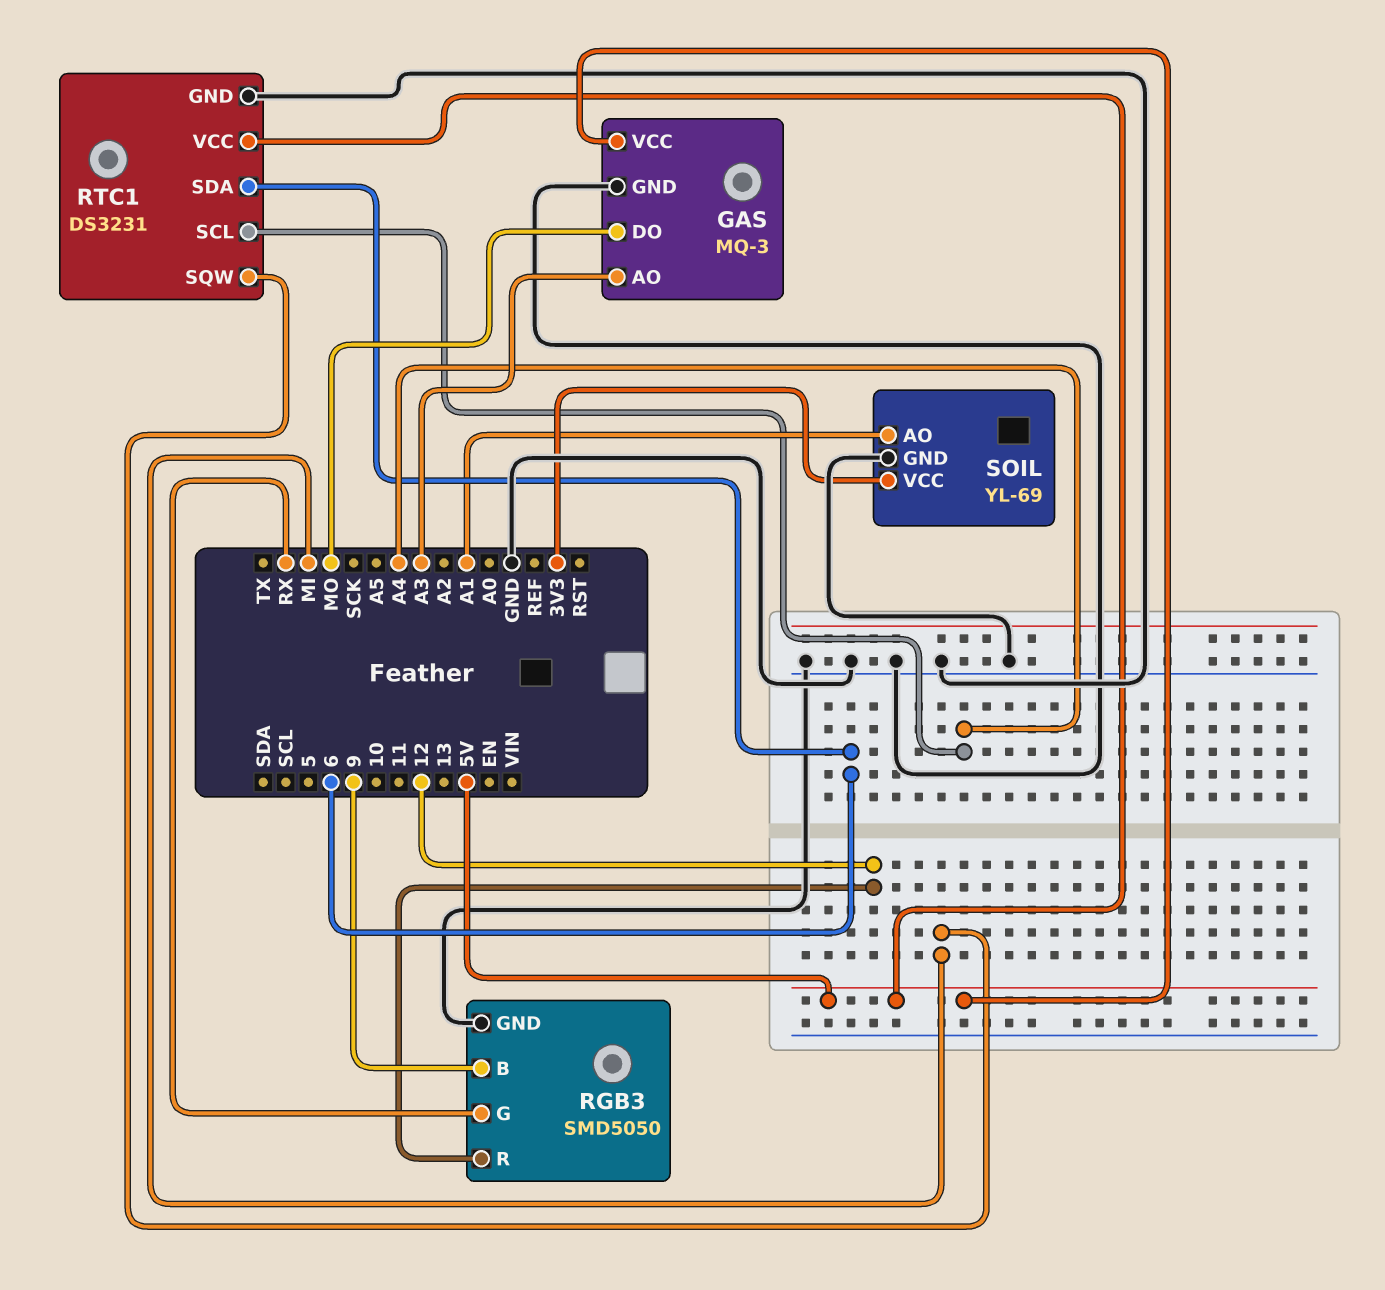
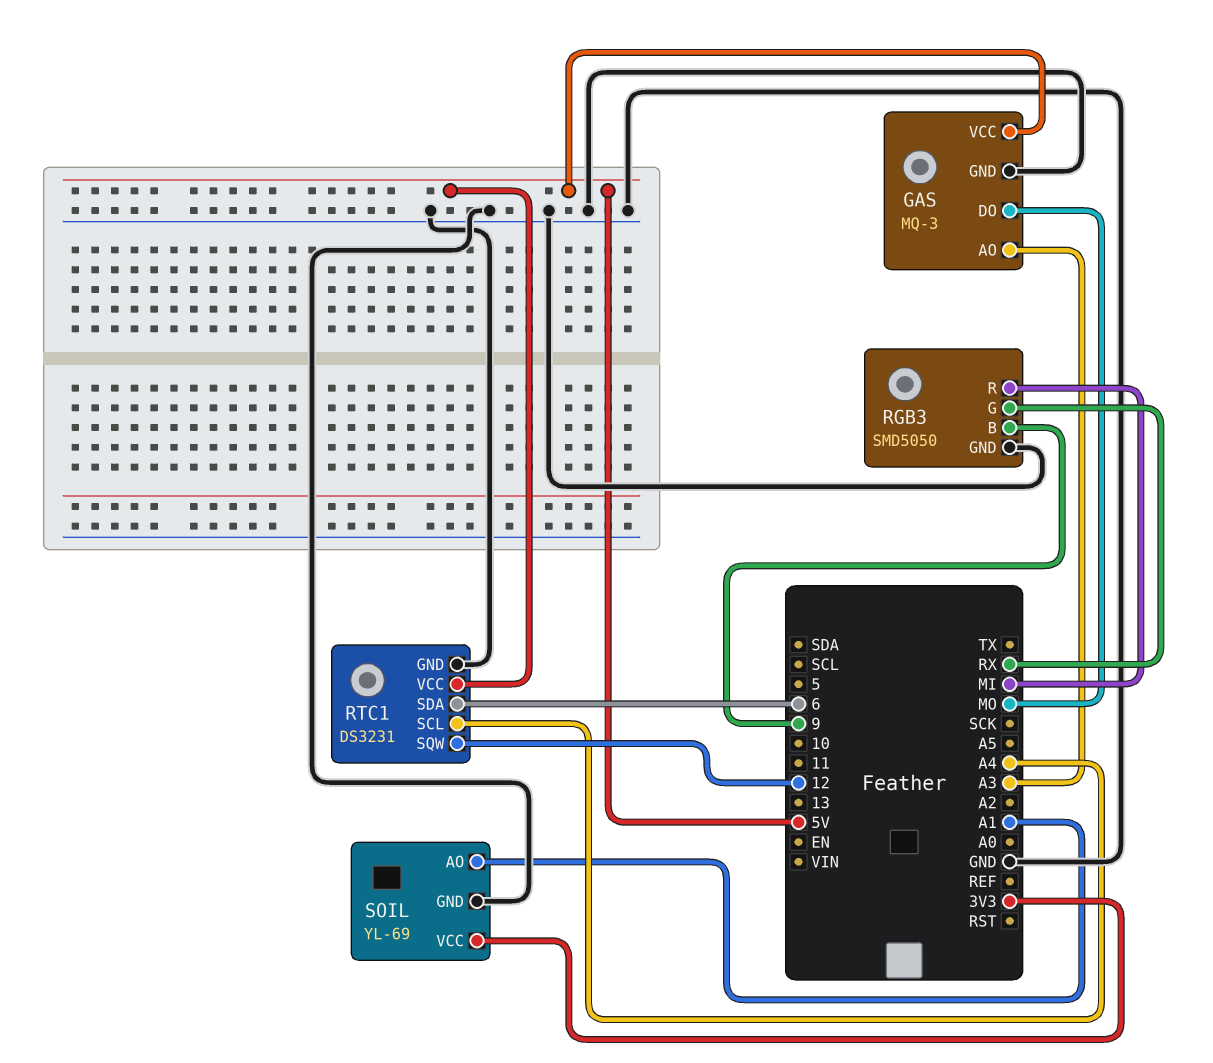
RGB3 pin R: 12 -> MI
RTC1 pin SQW: MI -> 12

